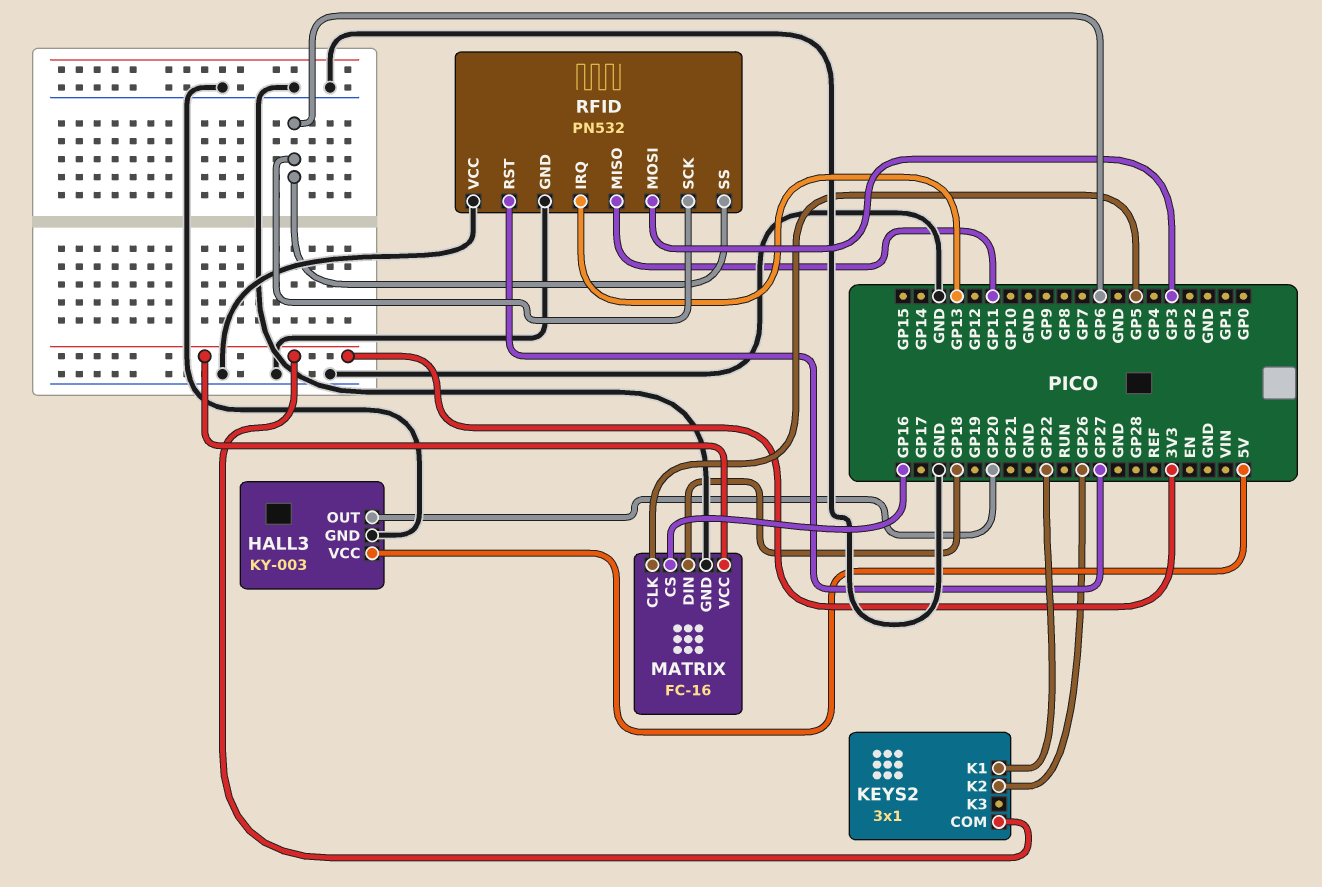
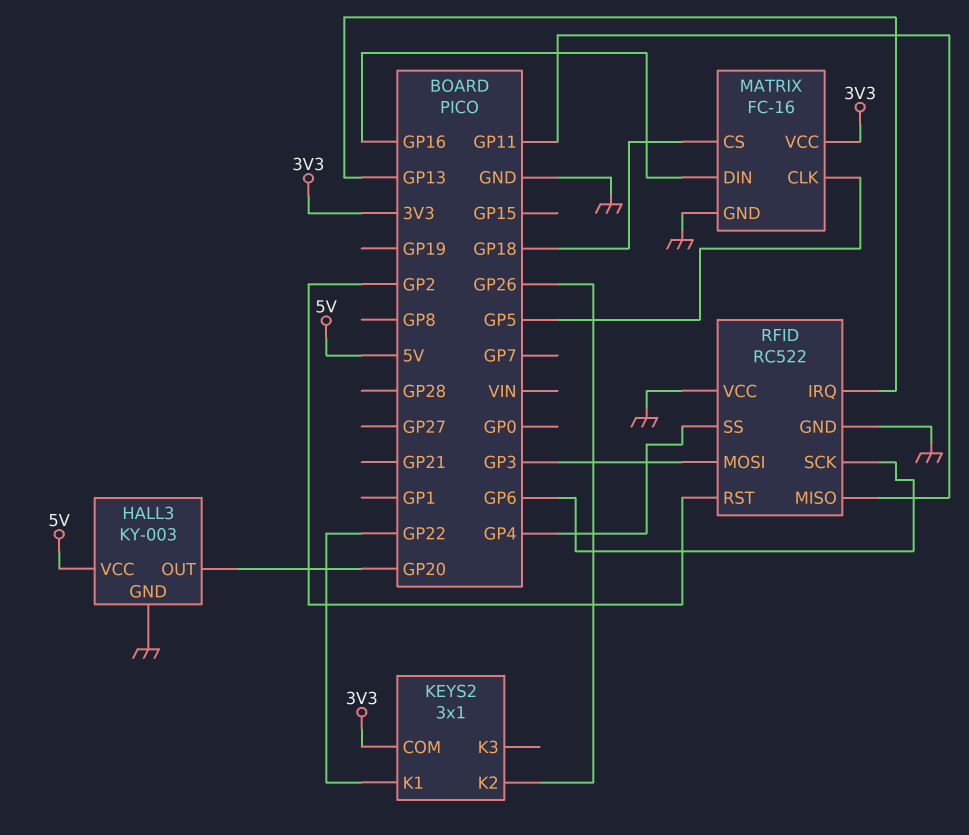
MATRIX pin CS: GP16 -> GP18
MATRIX pin DIN: GP18 -> GP16
RFID: PN532 -> RC522
RFID pin RST: GP27 -> GP2
RFID pin SS: GP6 -> GP4

